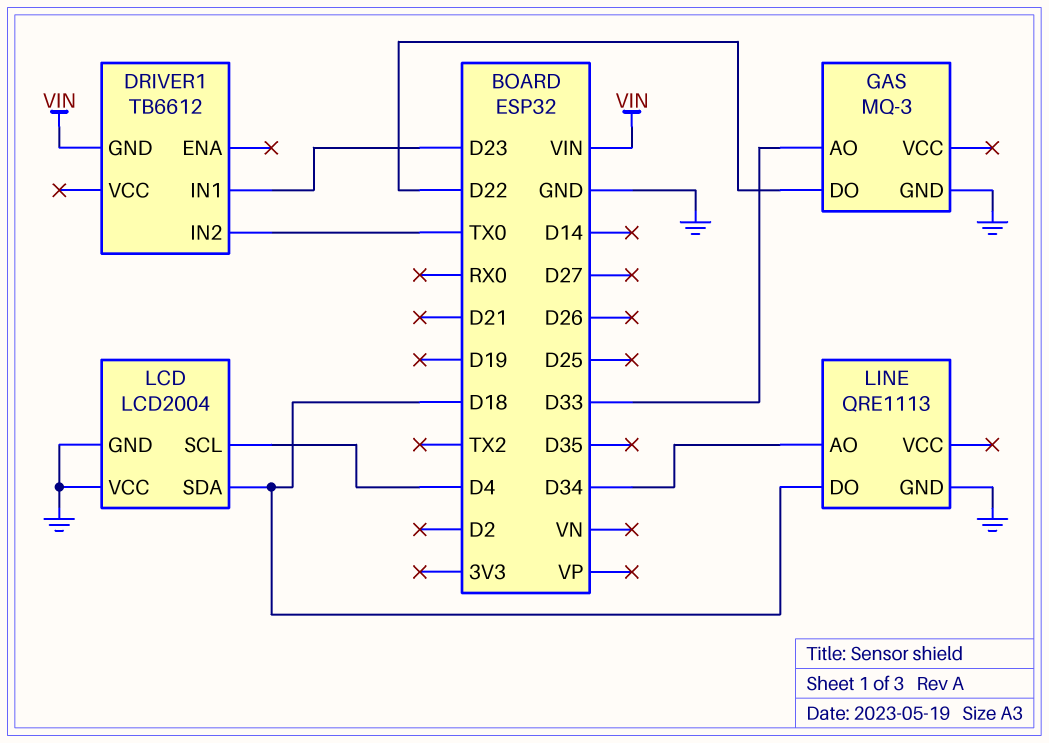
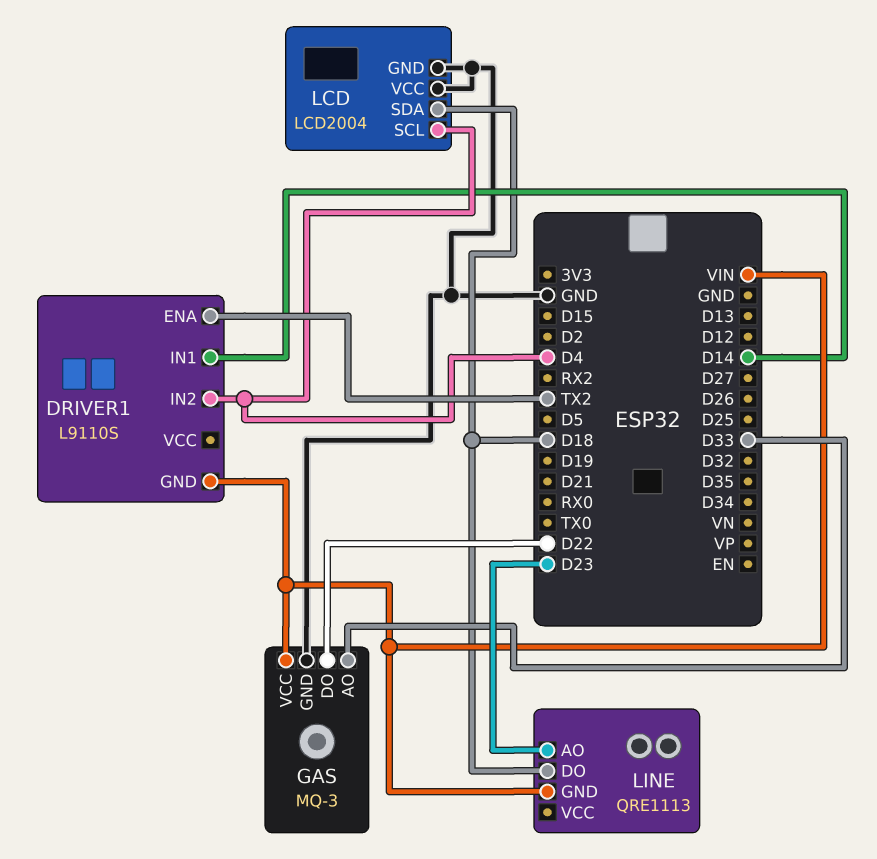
DRIVER1: TB6612 -> L9110S
DRIVER1 pin ENA: none -> TX2
DRIVER1 pin IN1: D23 -> D14
DRIVER1 pin IN2: TX0 -> D4
GAS pin VCC: none -> VIN
LINE pin AO: D34 -> D23
LINE pin GND: GND -> VIN

